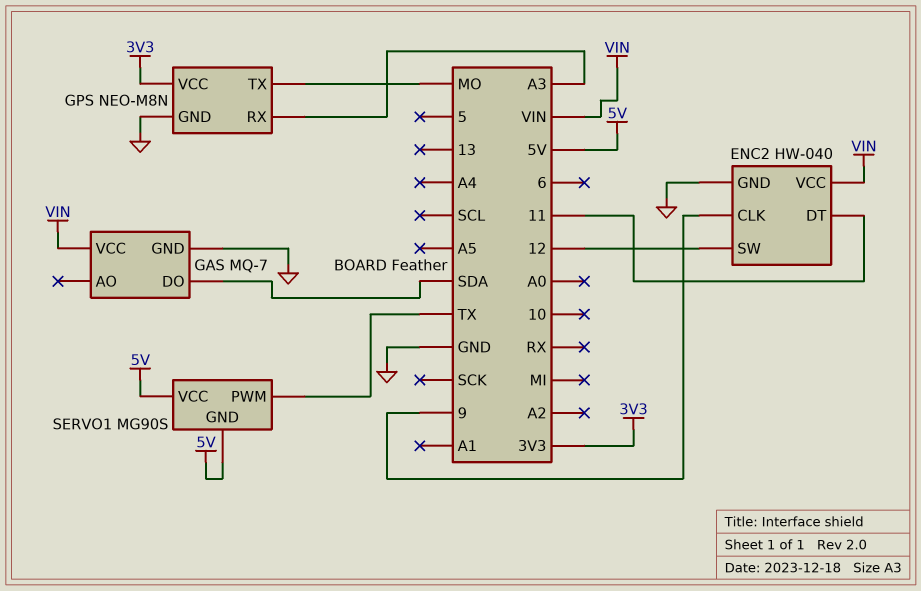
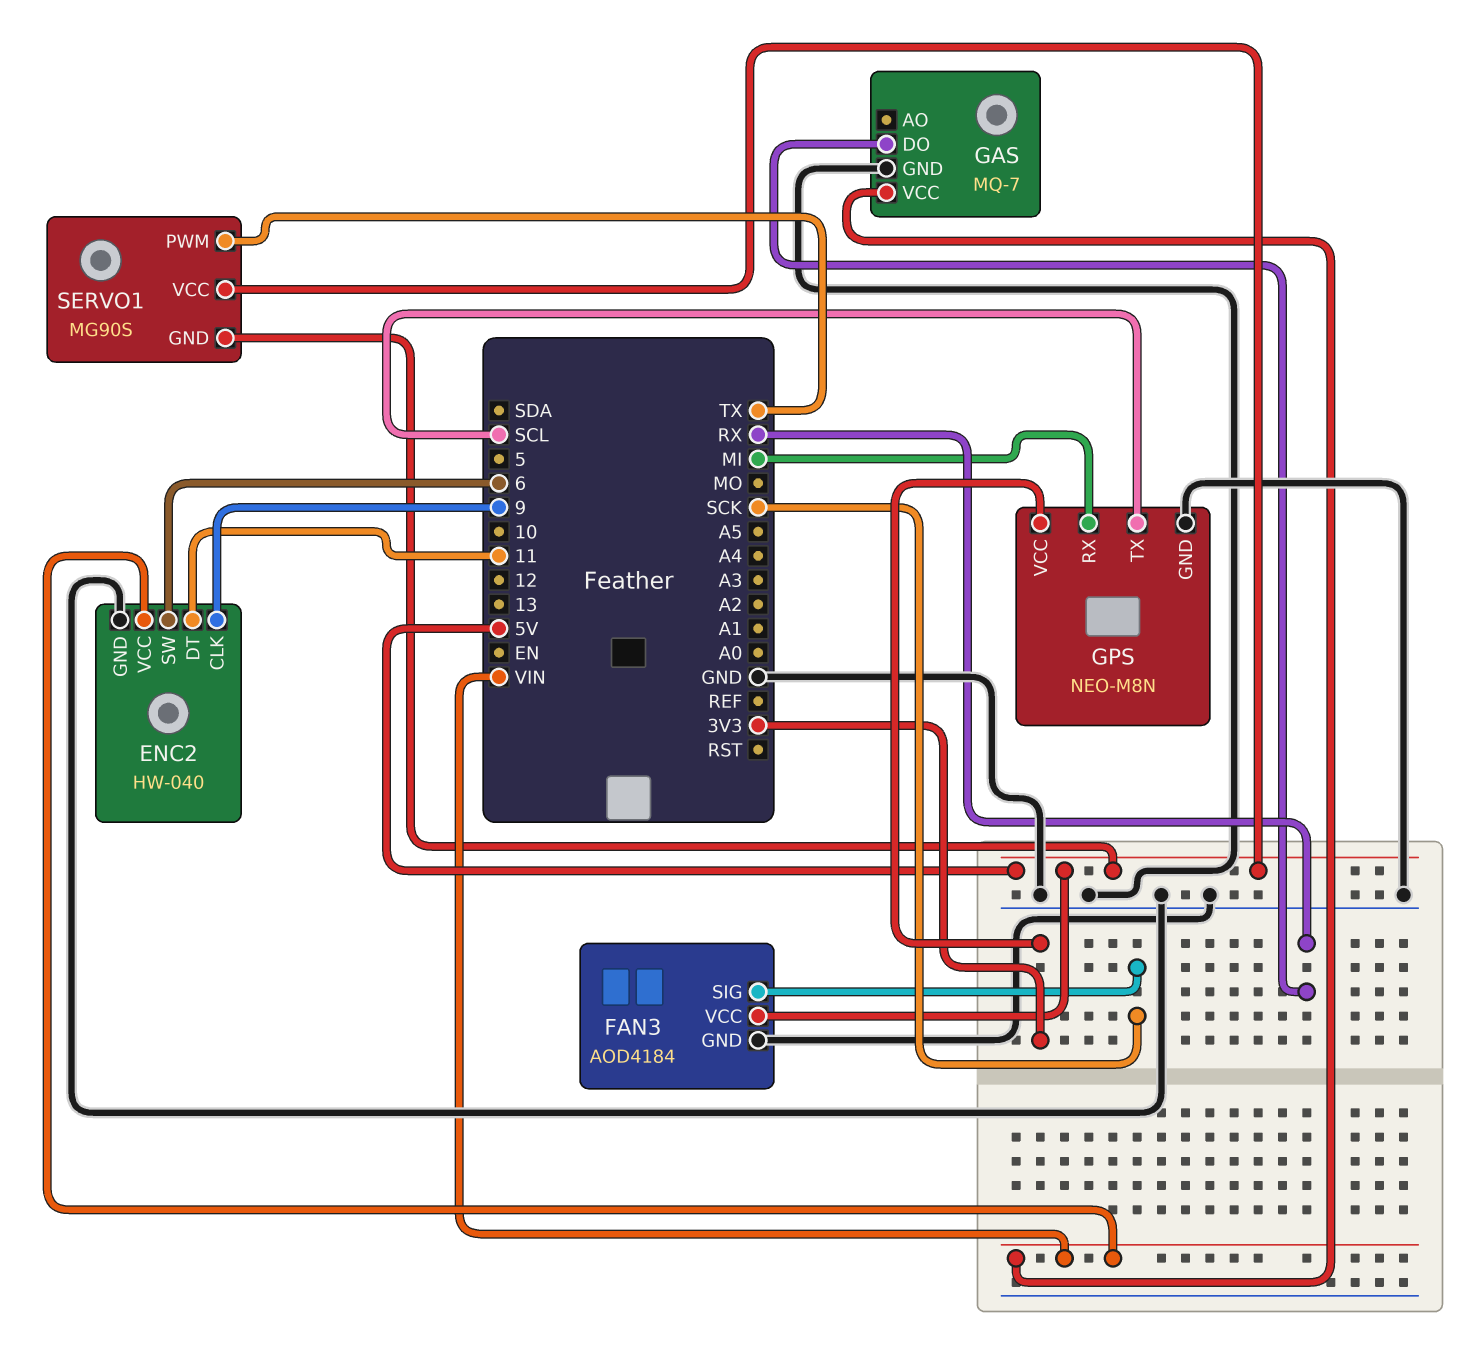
ENC2 pin SW: 12 -> 6
FAN3: none -> AOD4184
FAN3 pin GND: none -> GND
FAN3 pin SIG: none -> SCK
FAN3 pin VCC: none -> 5V
GAS pin DO: SDA -> RX
GPS pin RX: A3 -> MI
GPS pin TX: MO -> SCL

